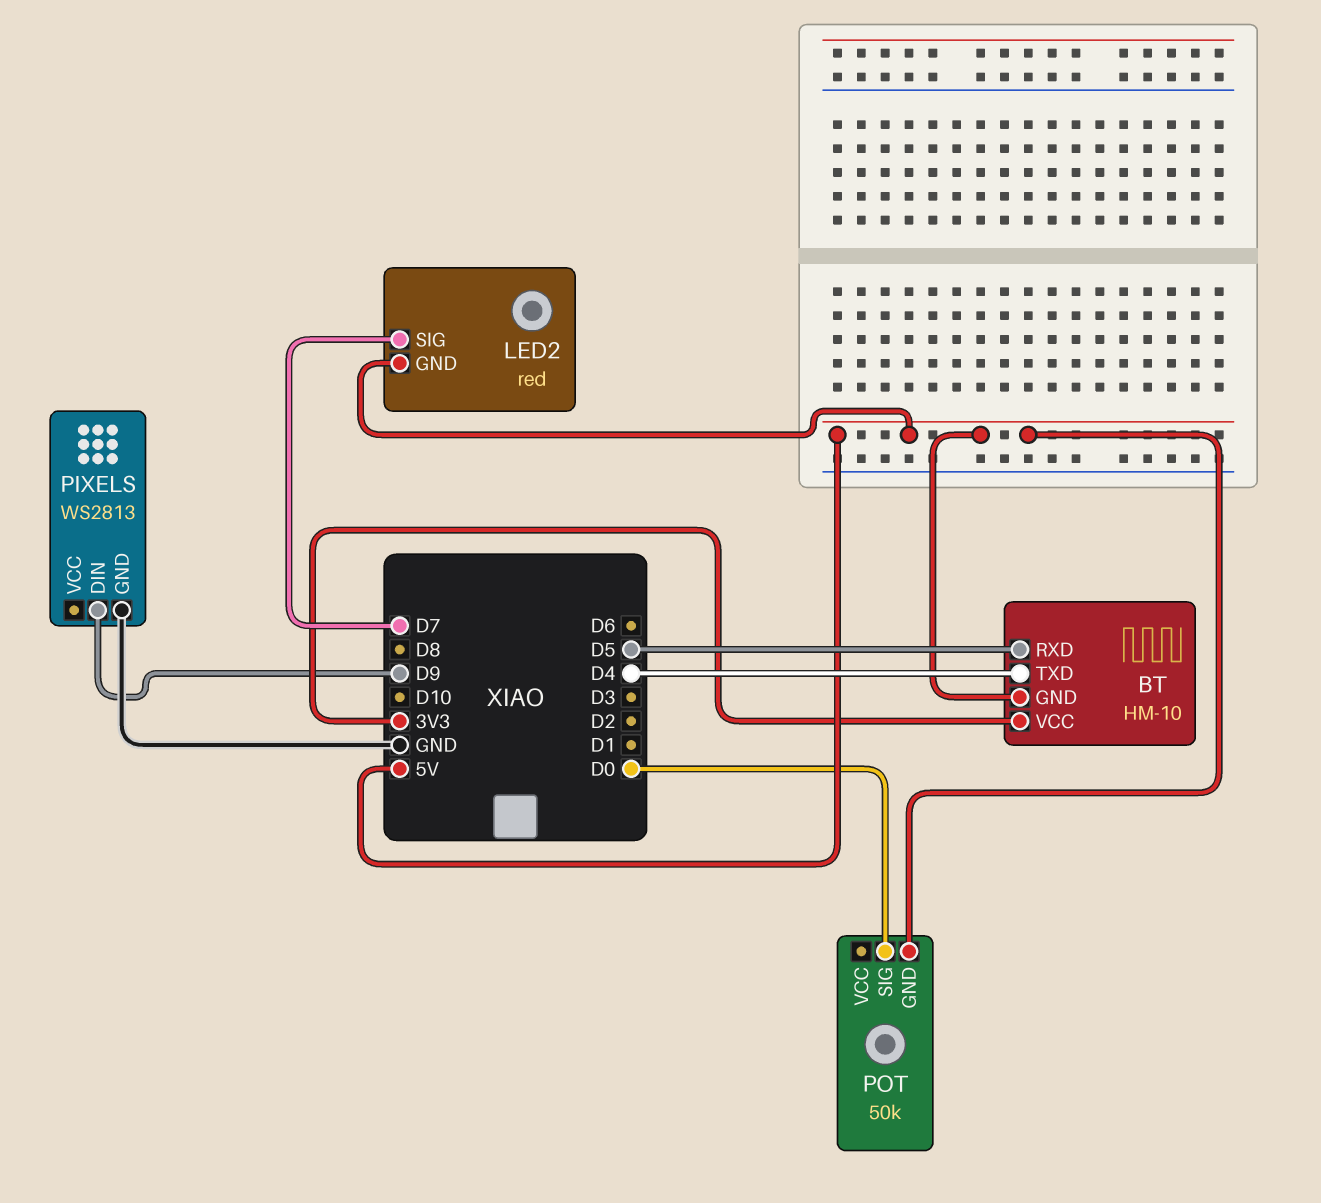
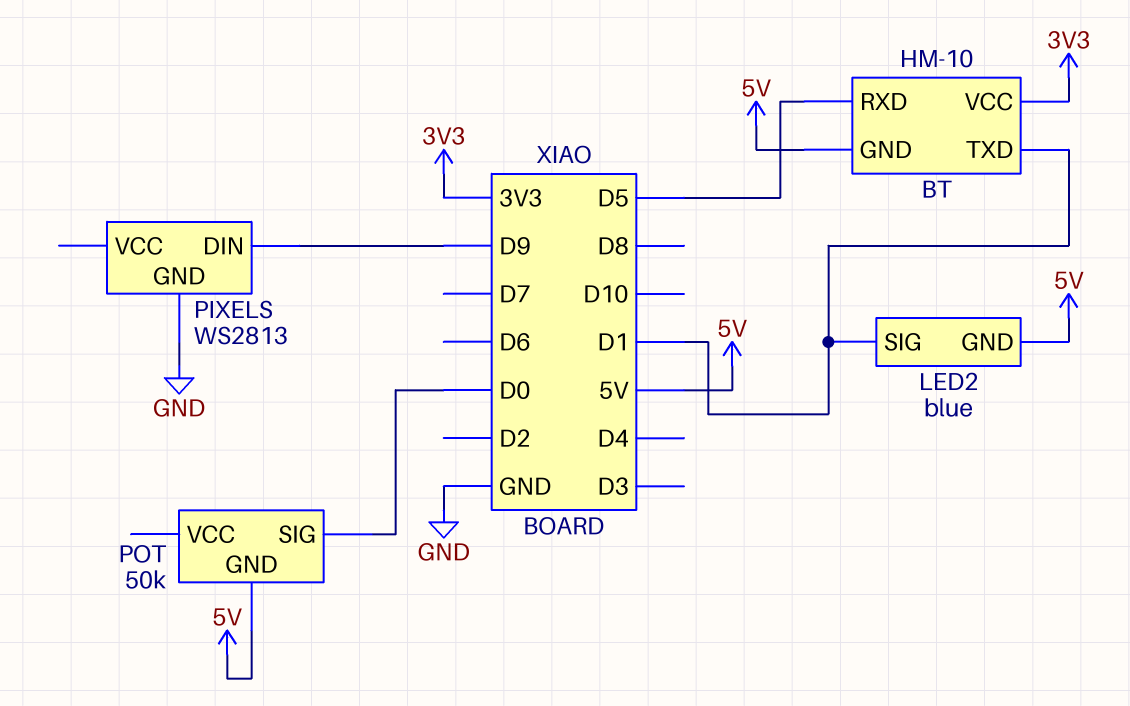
BT pin TXD: D4 -> D1
LED2: red -> blue
LED2 pin SIG: D7 -> D1

